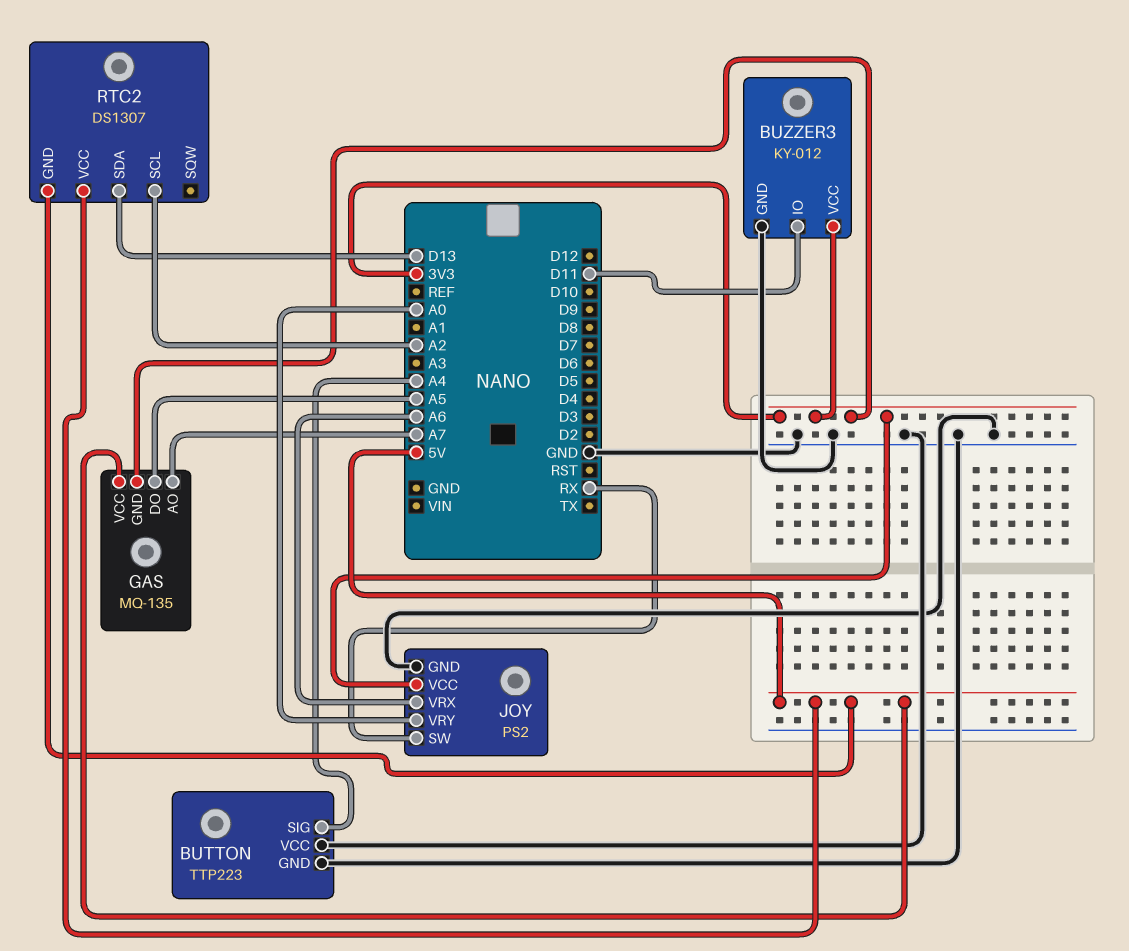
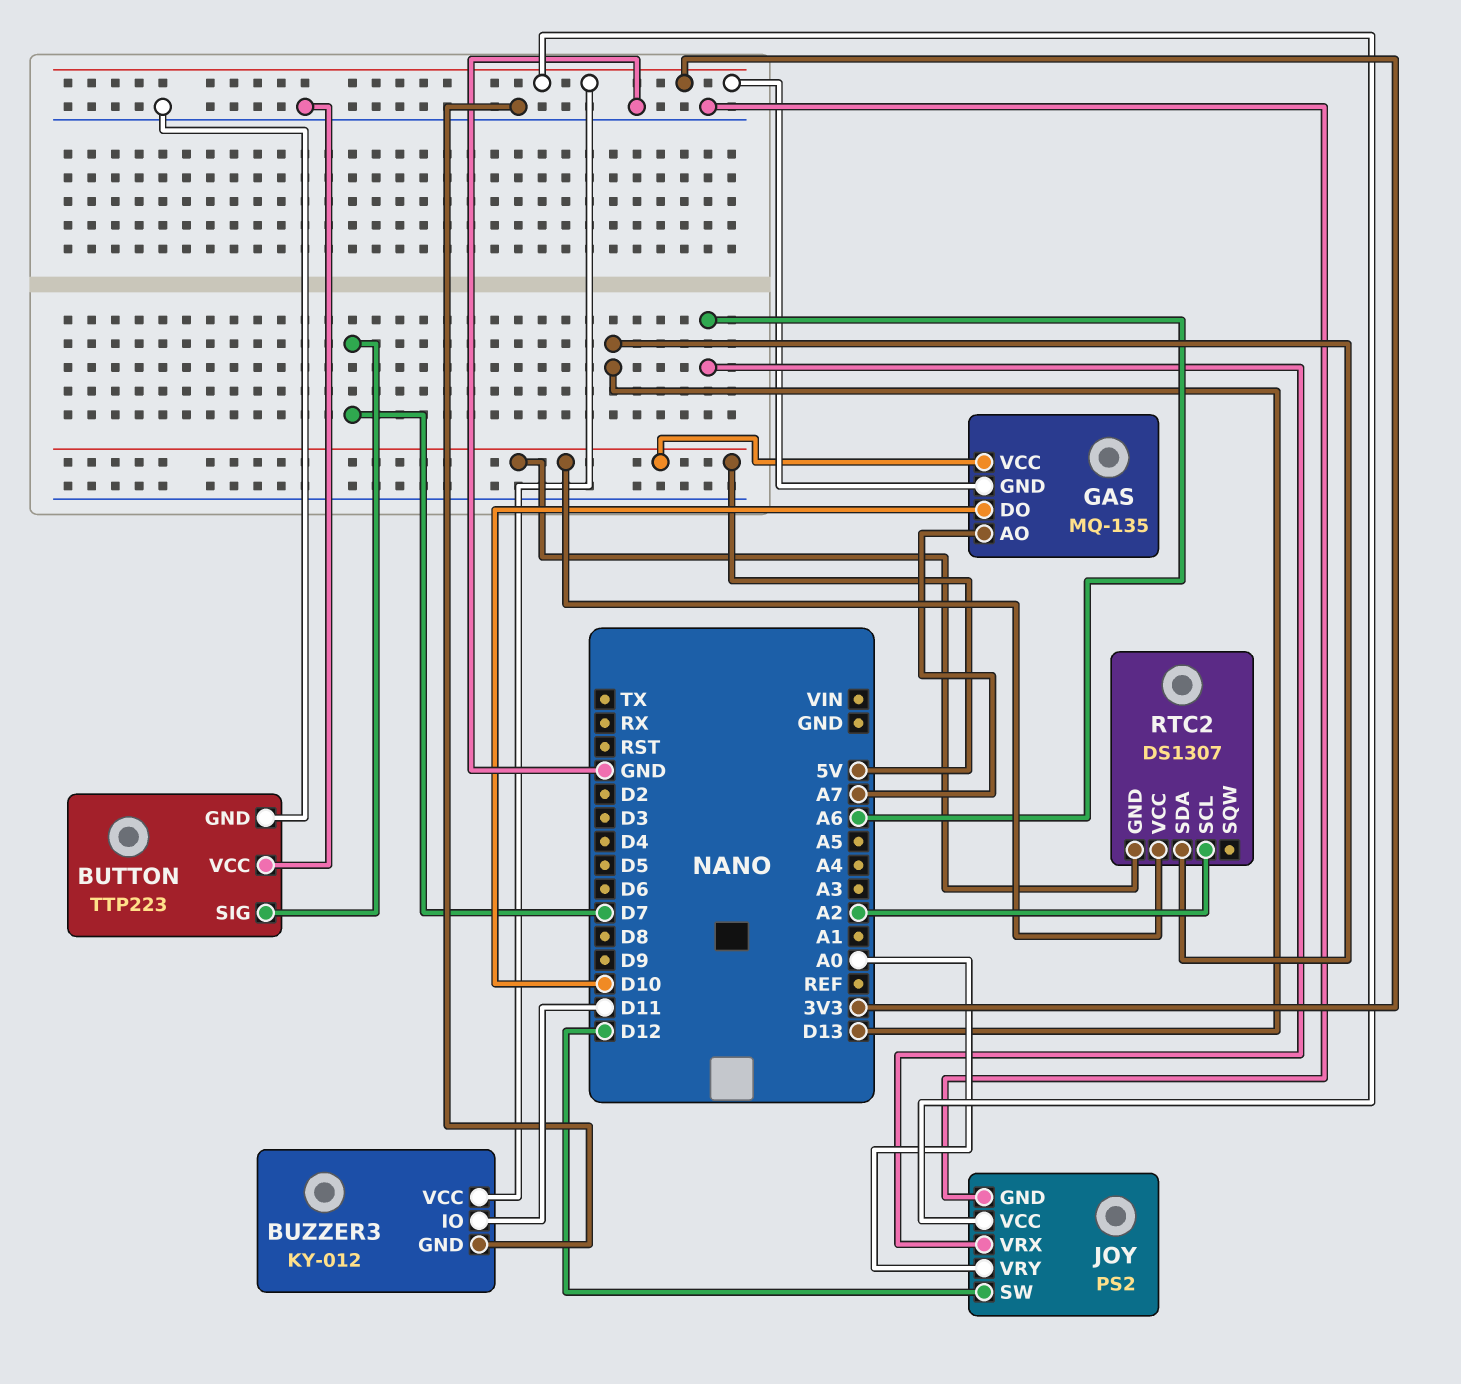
BUTTON pin SIG: A4 -> D7
GAS pin DO: A5 -> D10
JOY pin SW: RX -> D12

